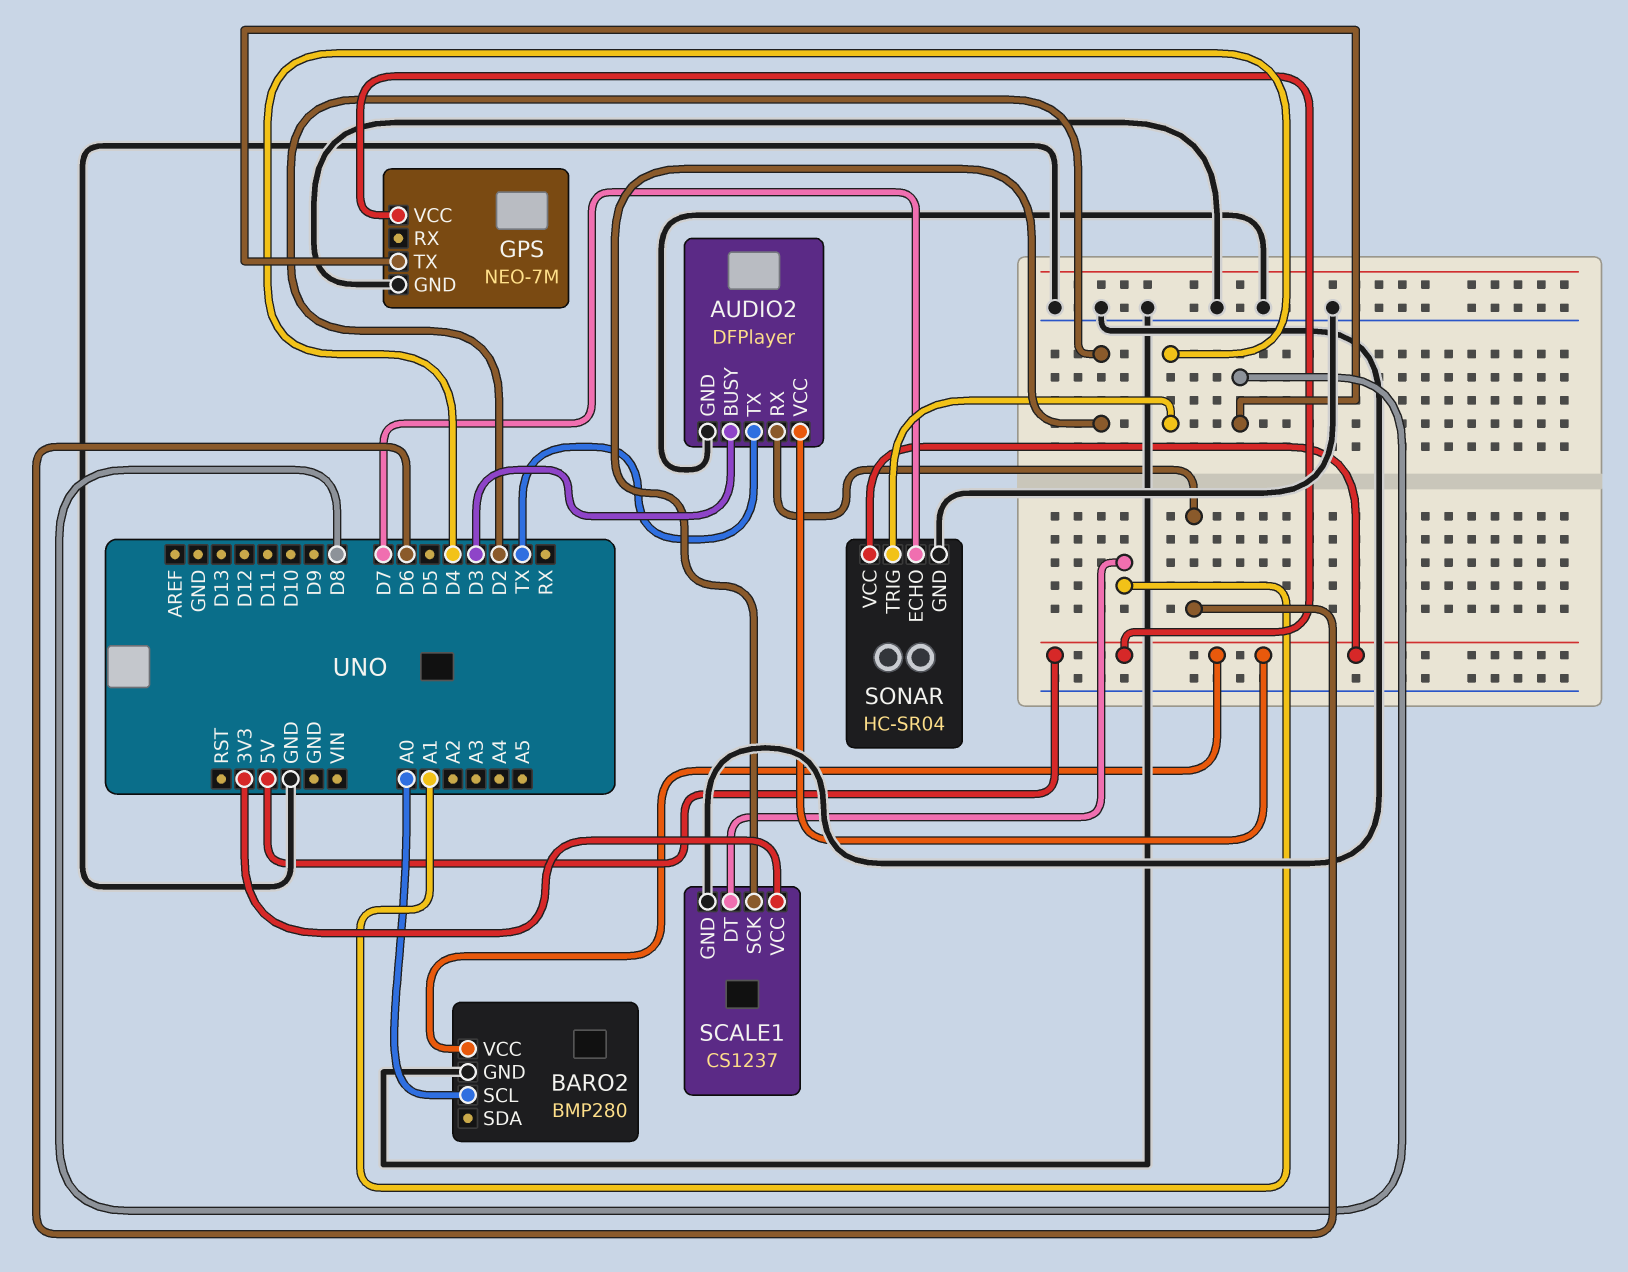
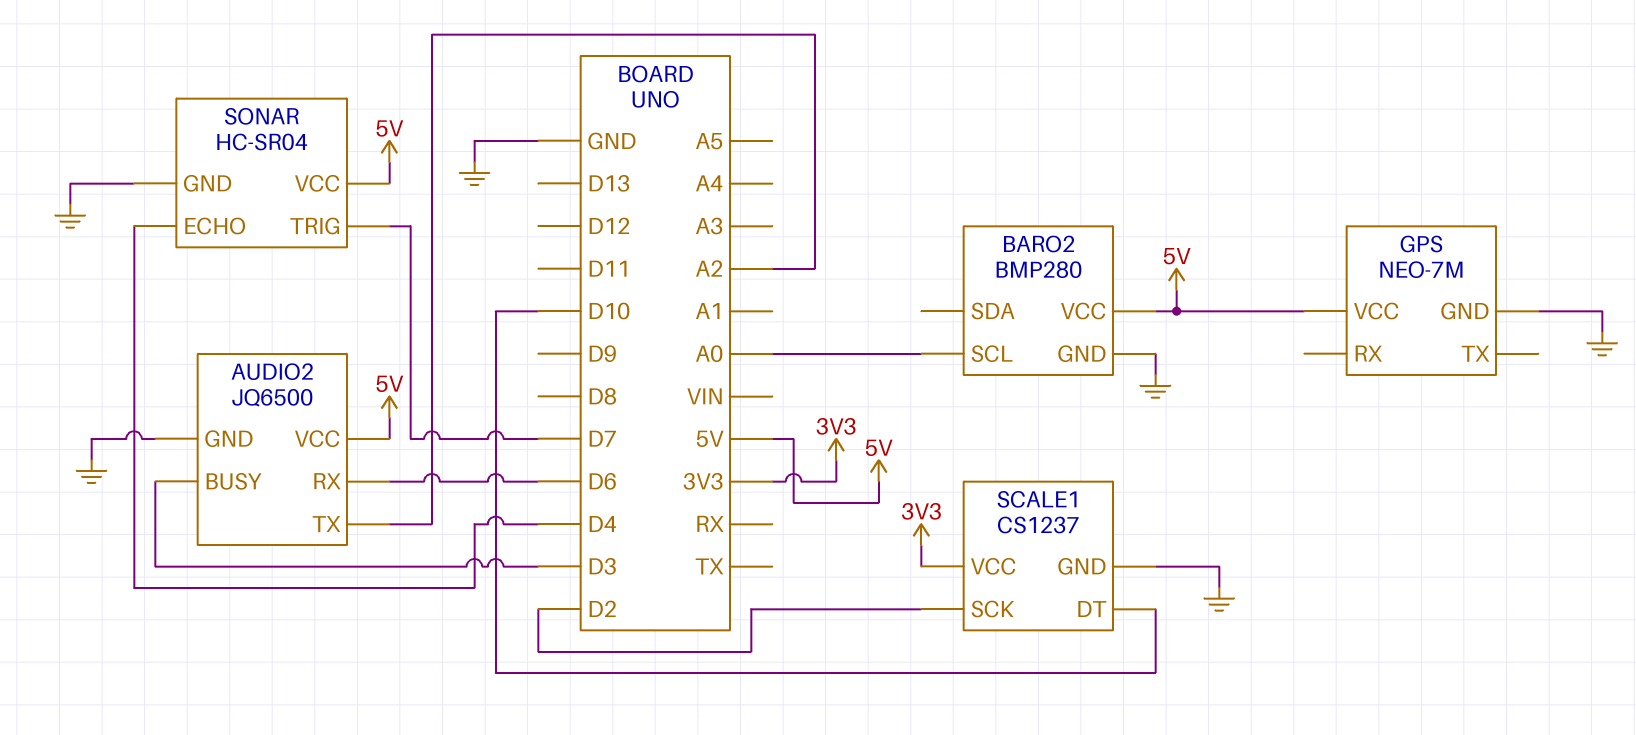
AUDIO2: DFPlayer -> JQ6500
AUDIO2 pin TX: TX -> A2
GPS pin TX: D8 -> none
SCALE1 pin DT: A1 -> D10
SONAR pin ECHO: D7 -> D4
SONAR pin TRIG: D4 -> D7

